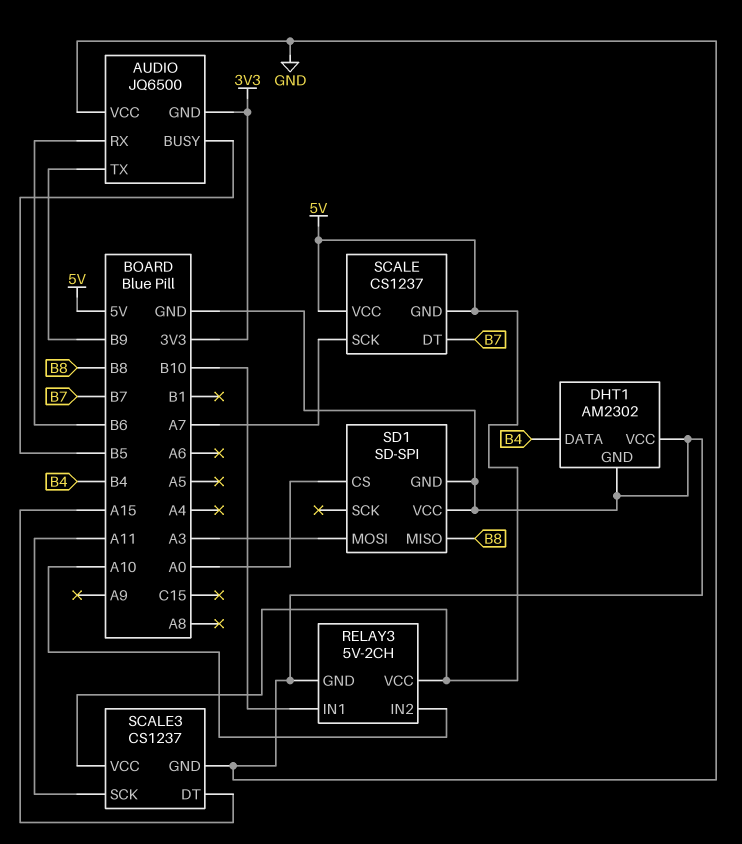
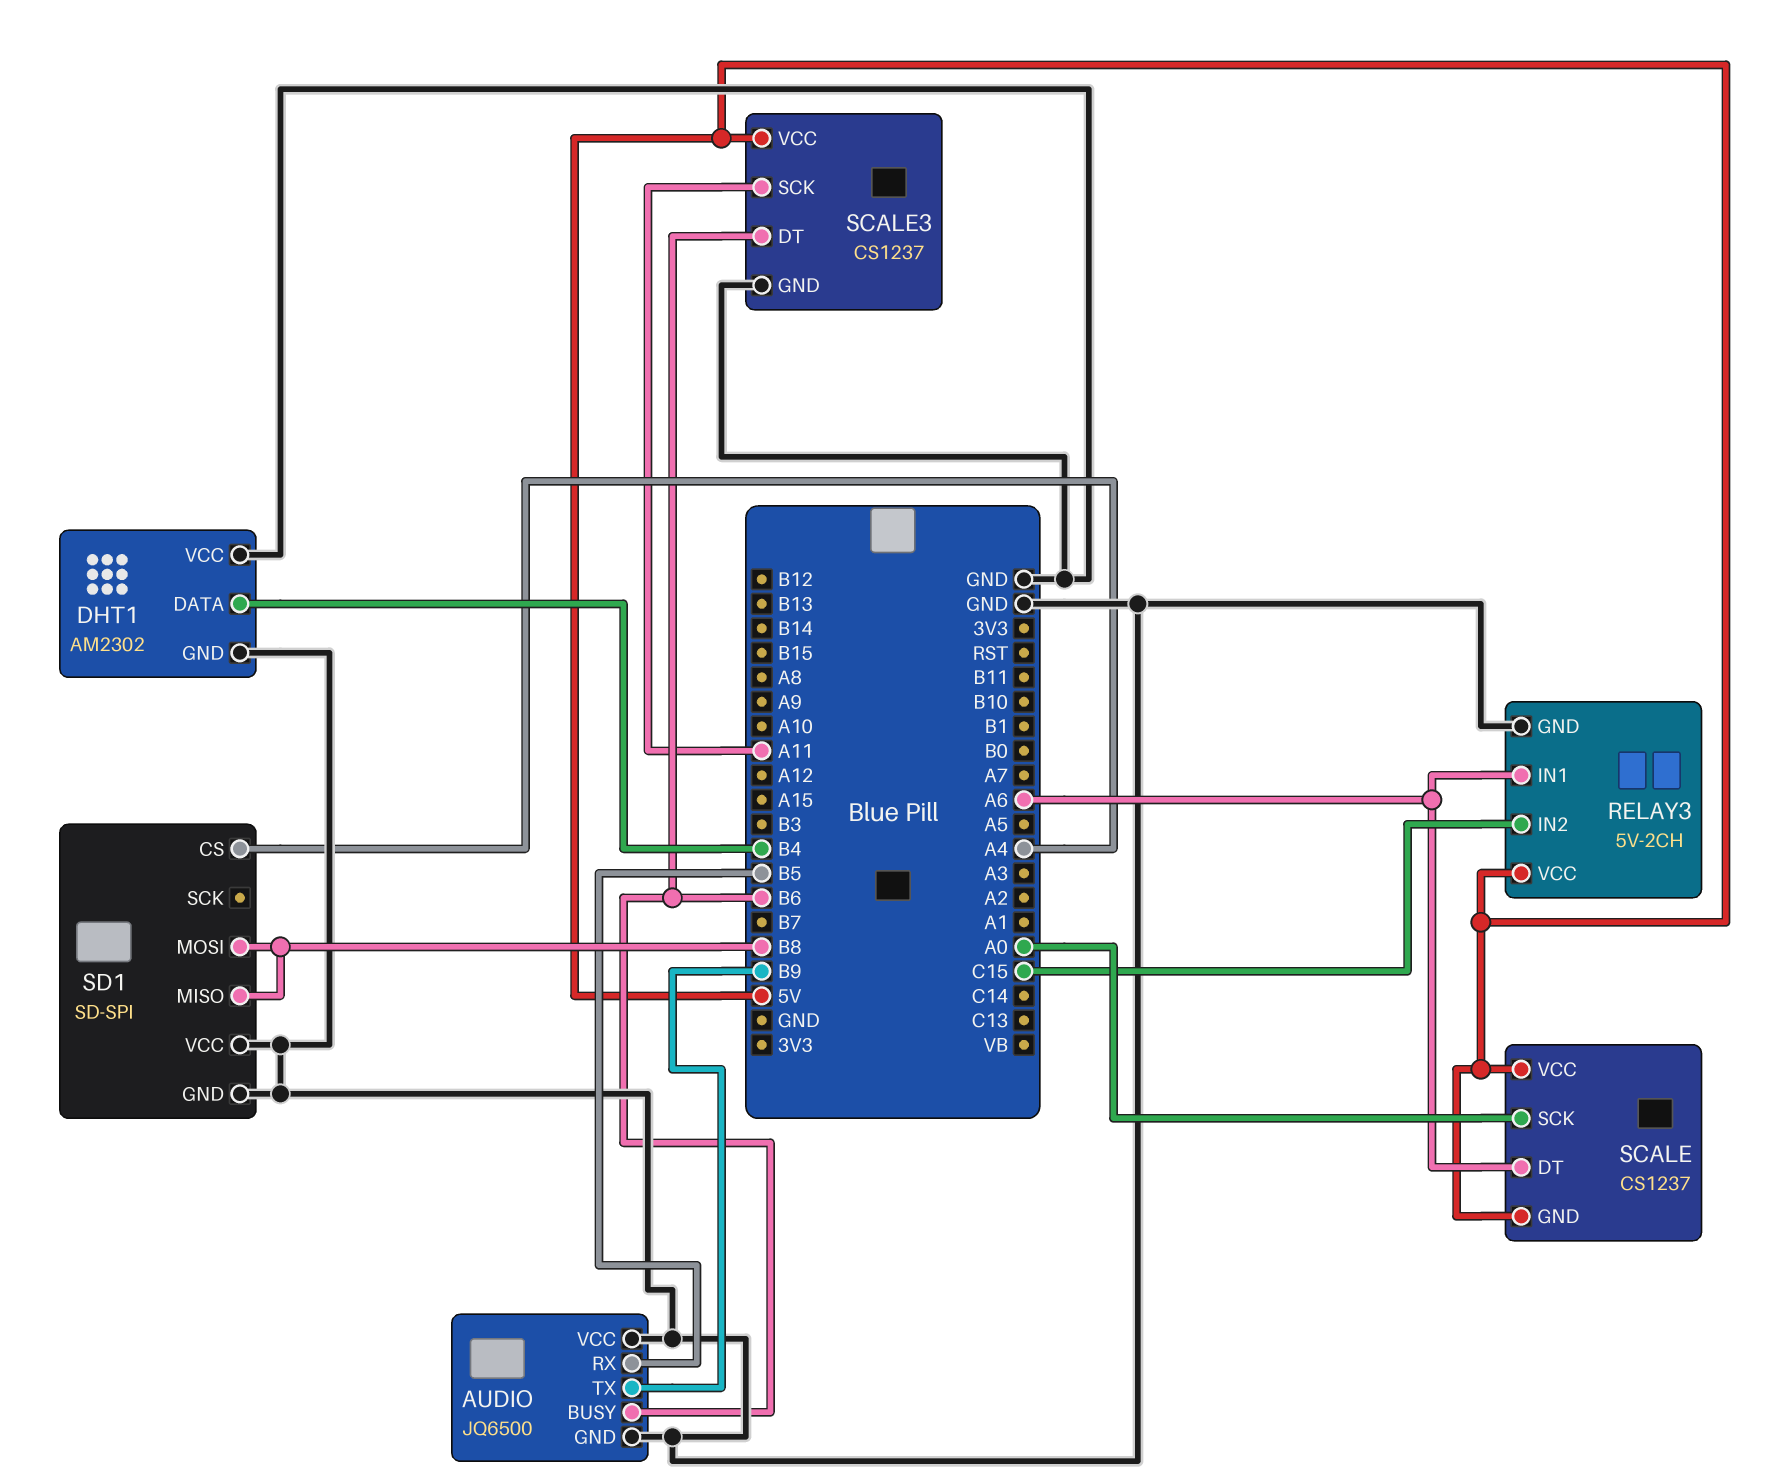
AUDIO pin BUSY: B5 -> B6
AUDIO pin GND: 3V3 -> GND
AUDIO pin RX: B6 -> B5
RELAY3 pin IN1: B10 -> A6
RELAY3 pin IN2: A10 -> C15
SCALE pin DT: B7 -> A6
SCALE pin SCK: A7 -> A0
SCALE3 pin DT: A15 -> B6
SD1 pin CS: A0 -> A4
SD1 pin MOSI: A3 -> B8

